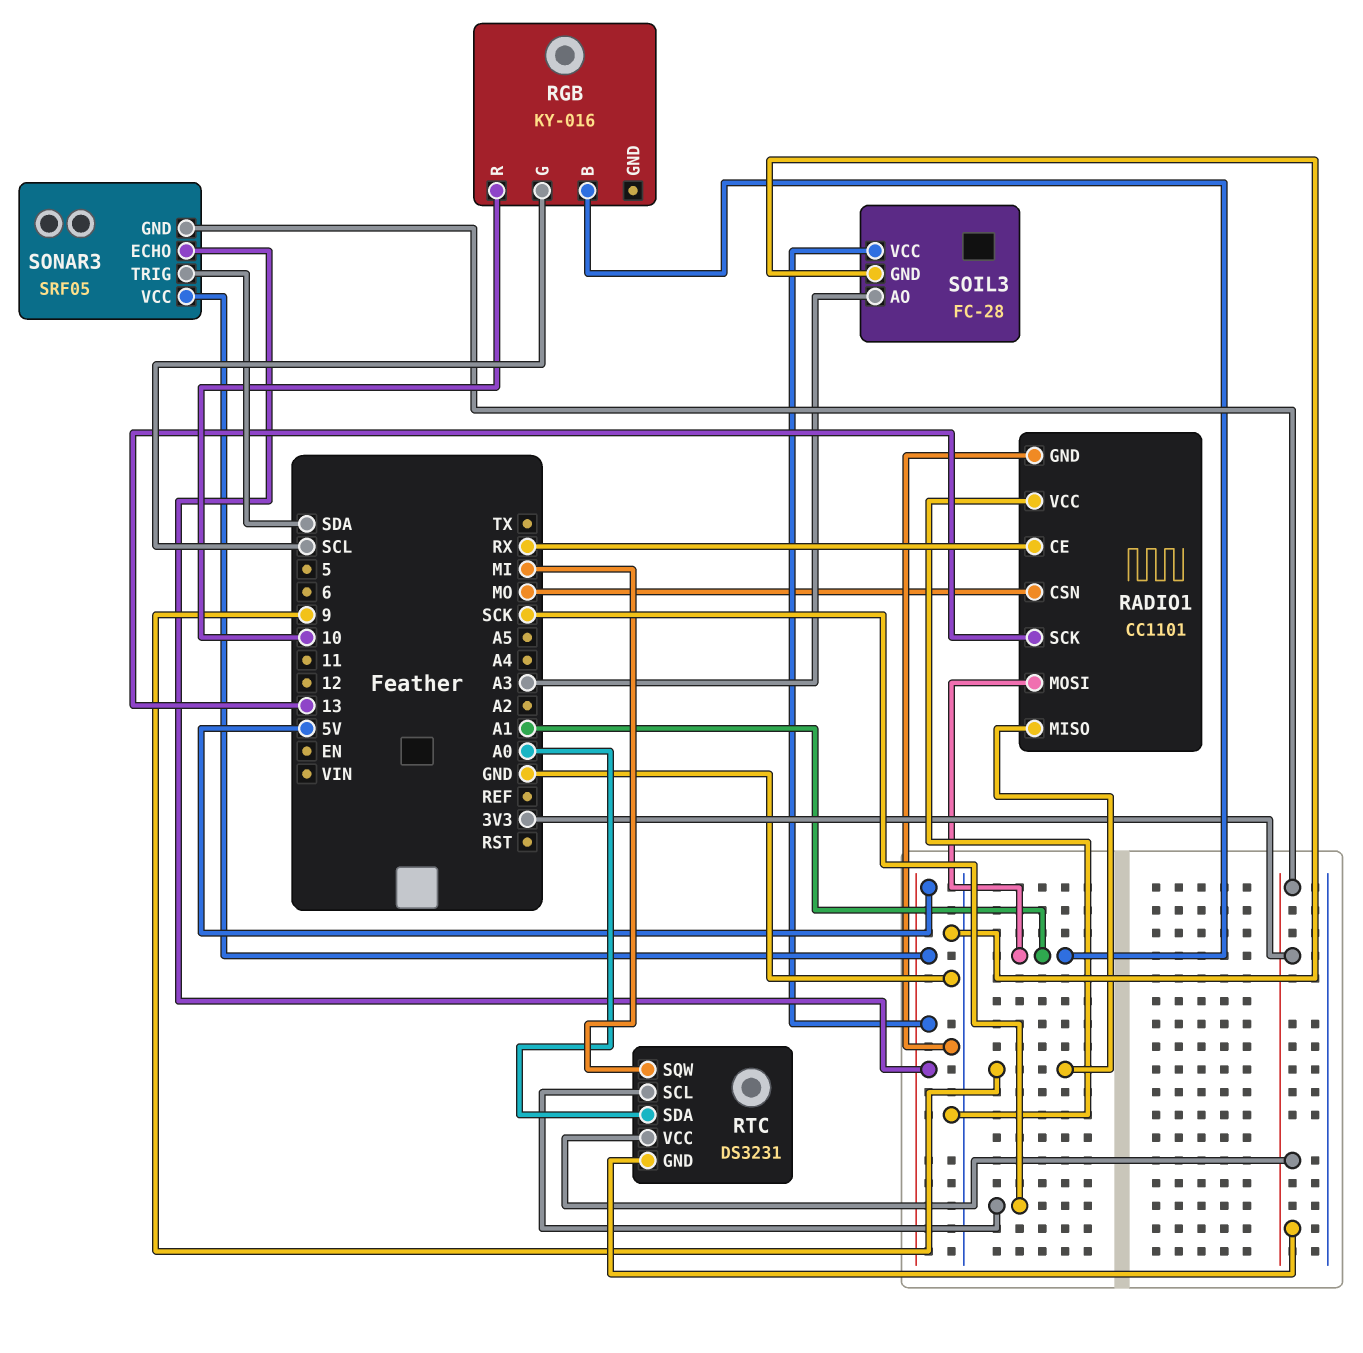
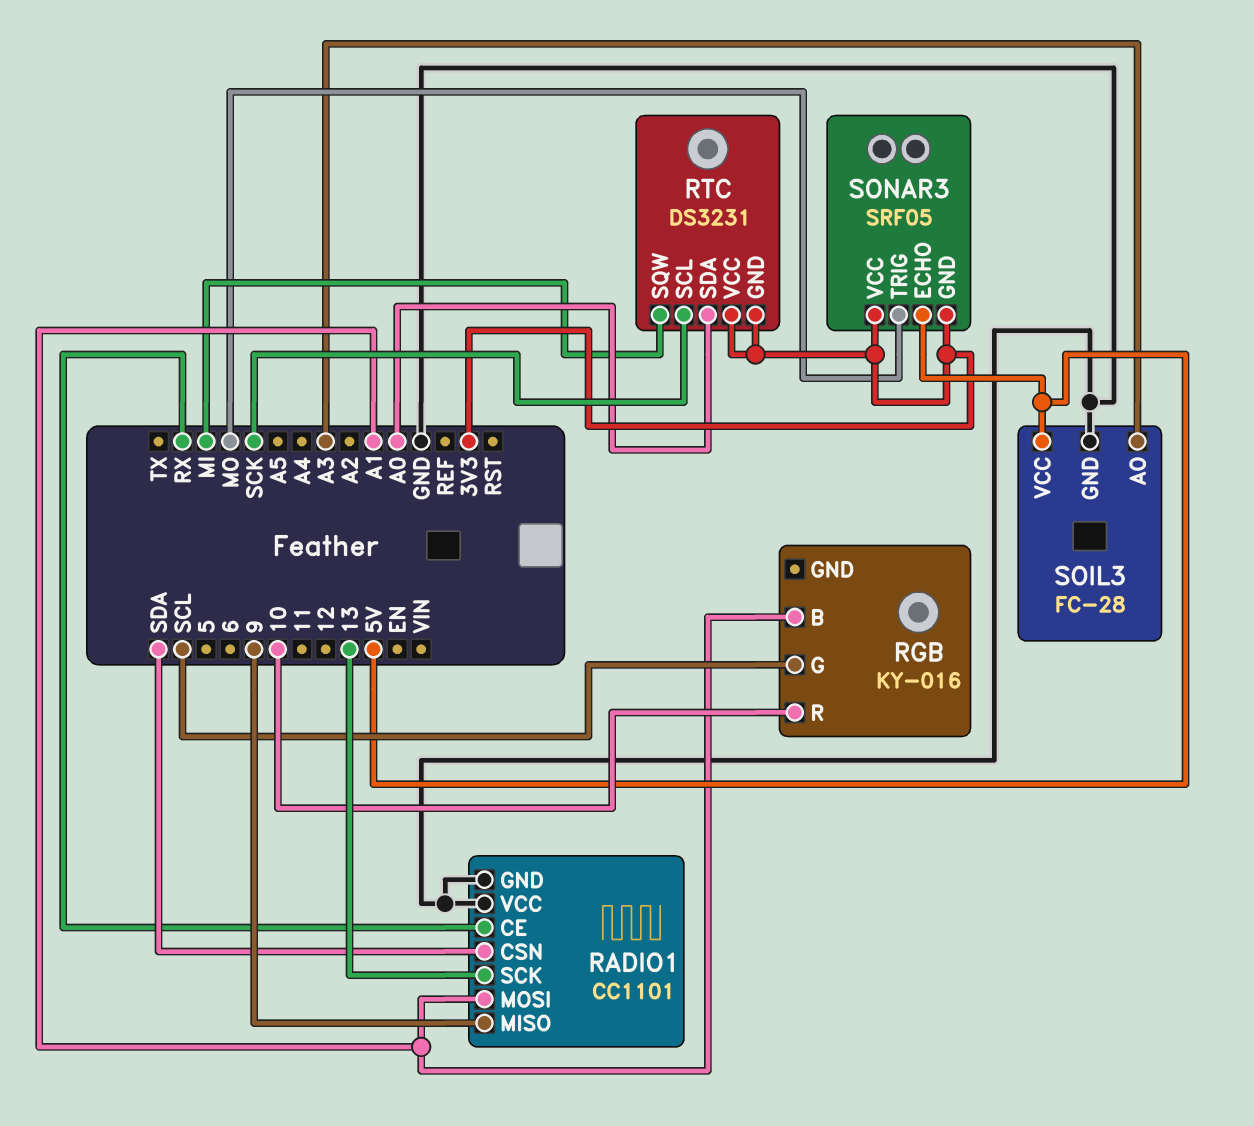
RADIO1 pin CSN: MO -> SDA
SONAR3 pin TRIG: SDA -> MO
SONAR3 pin VCC: 5V -> 3V3

